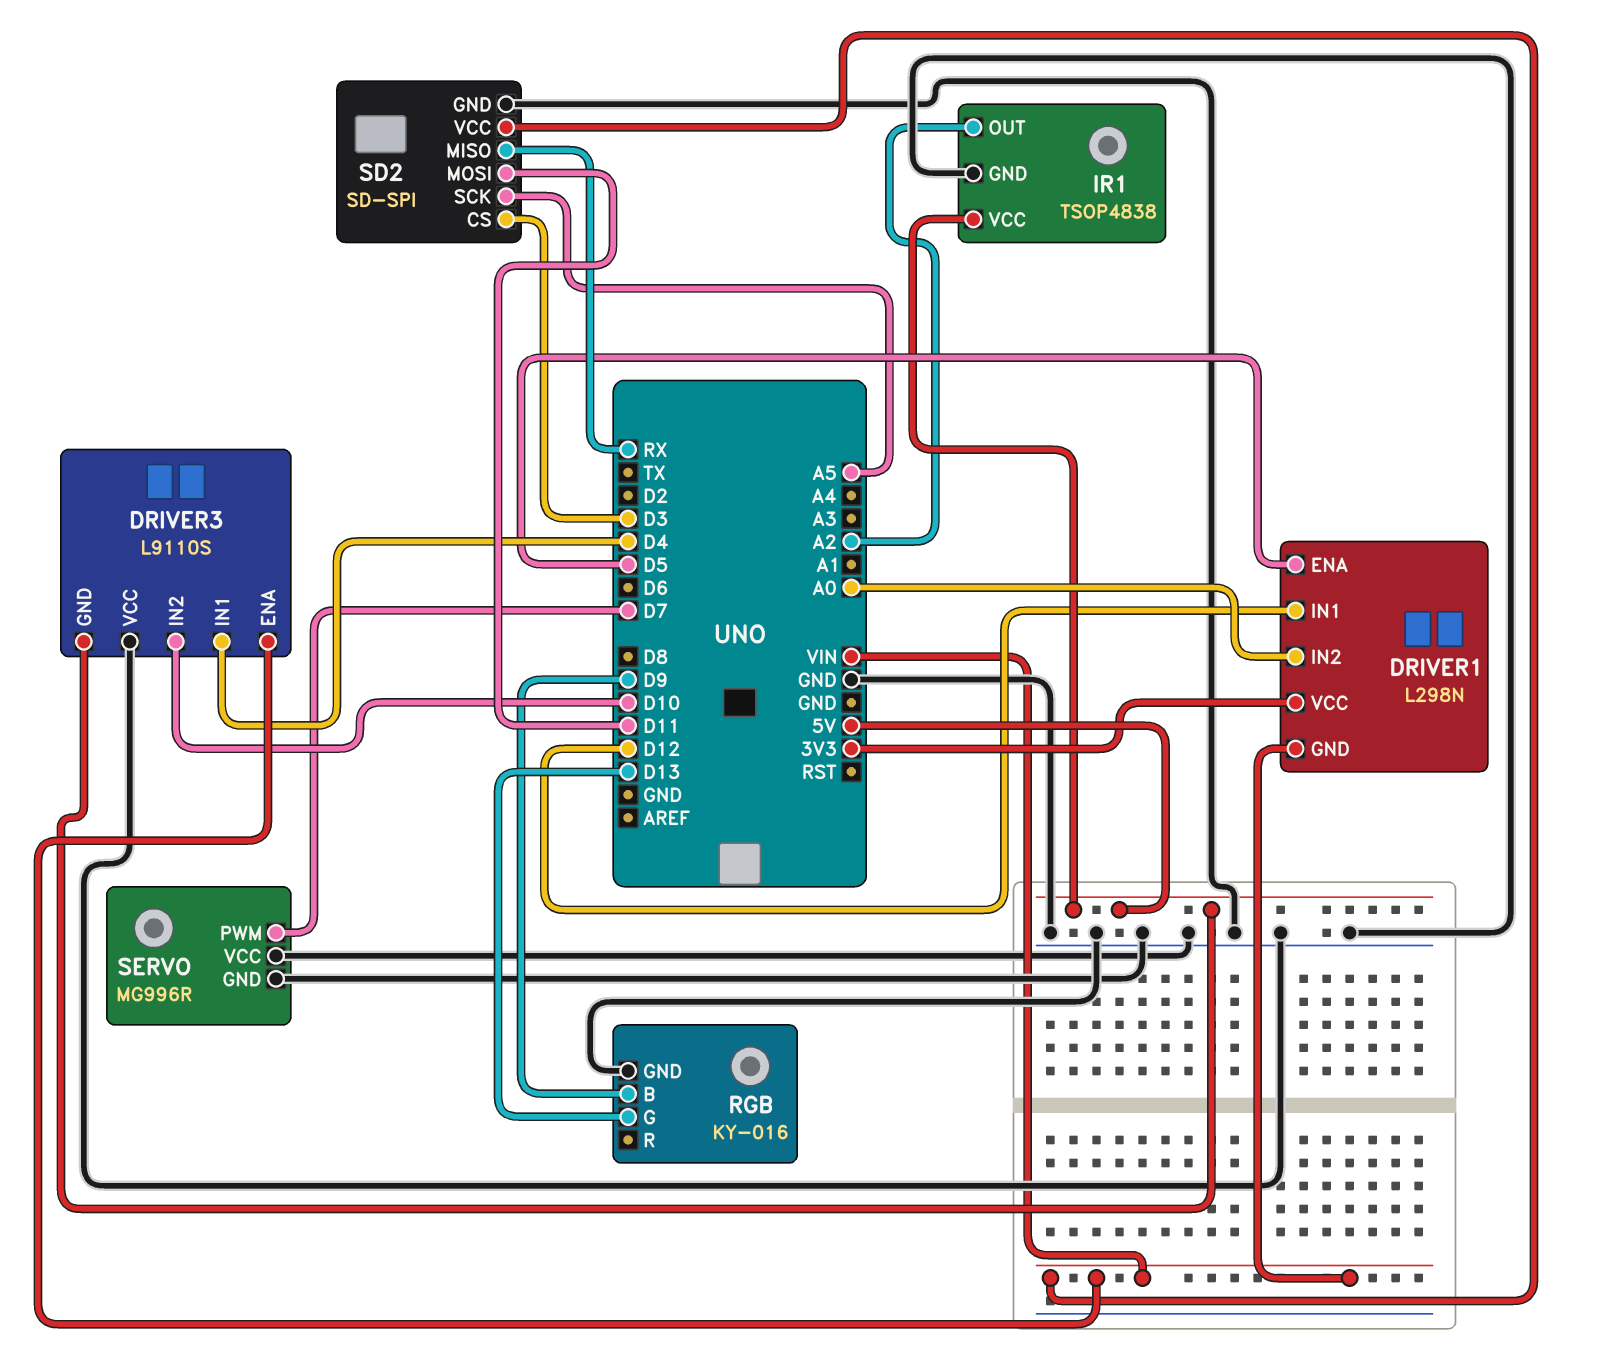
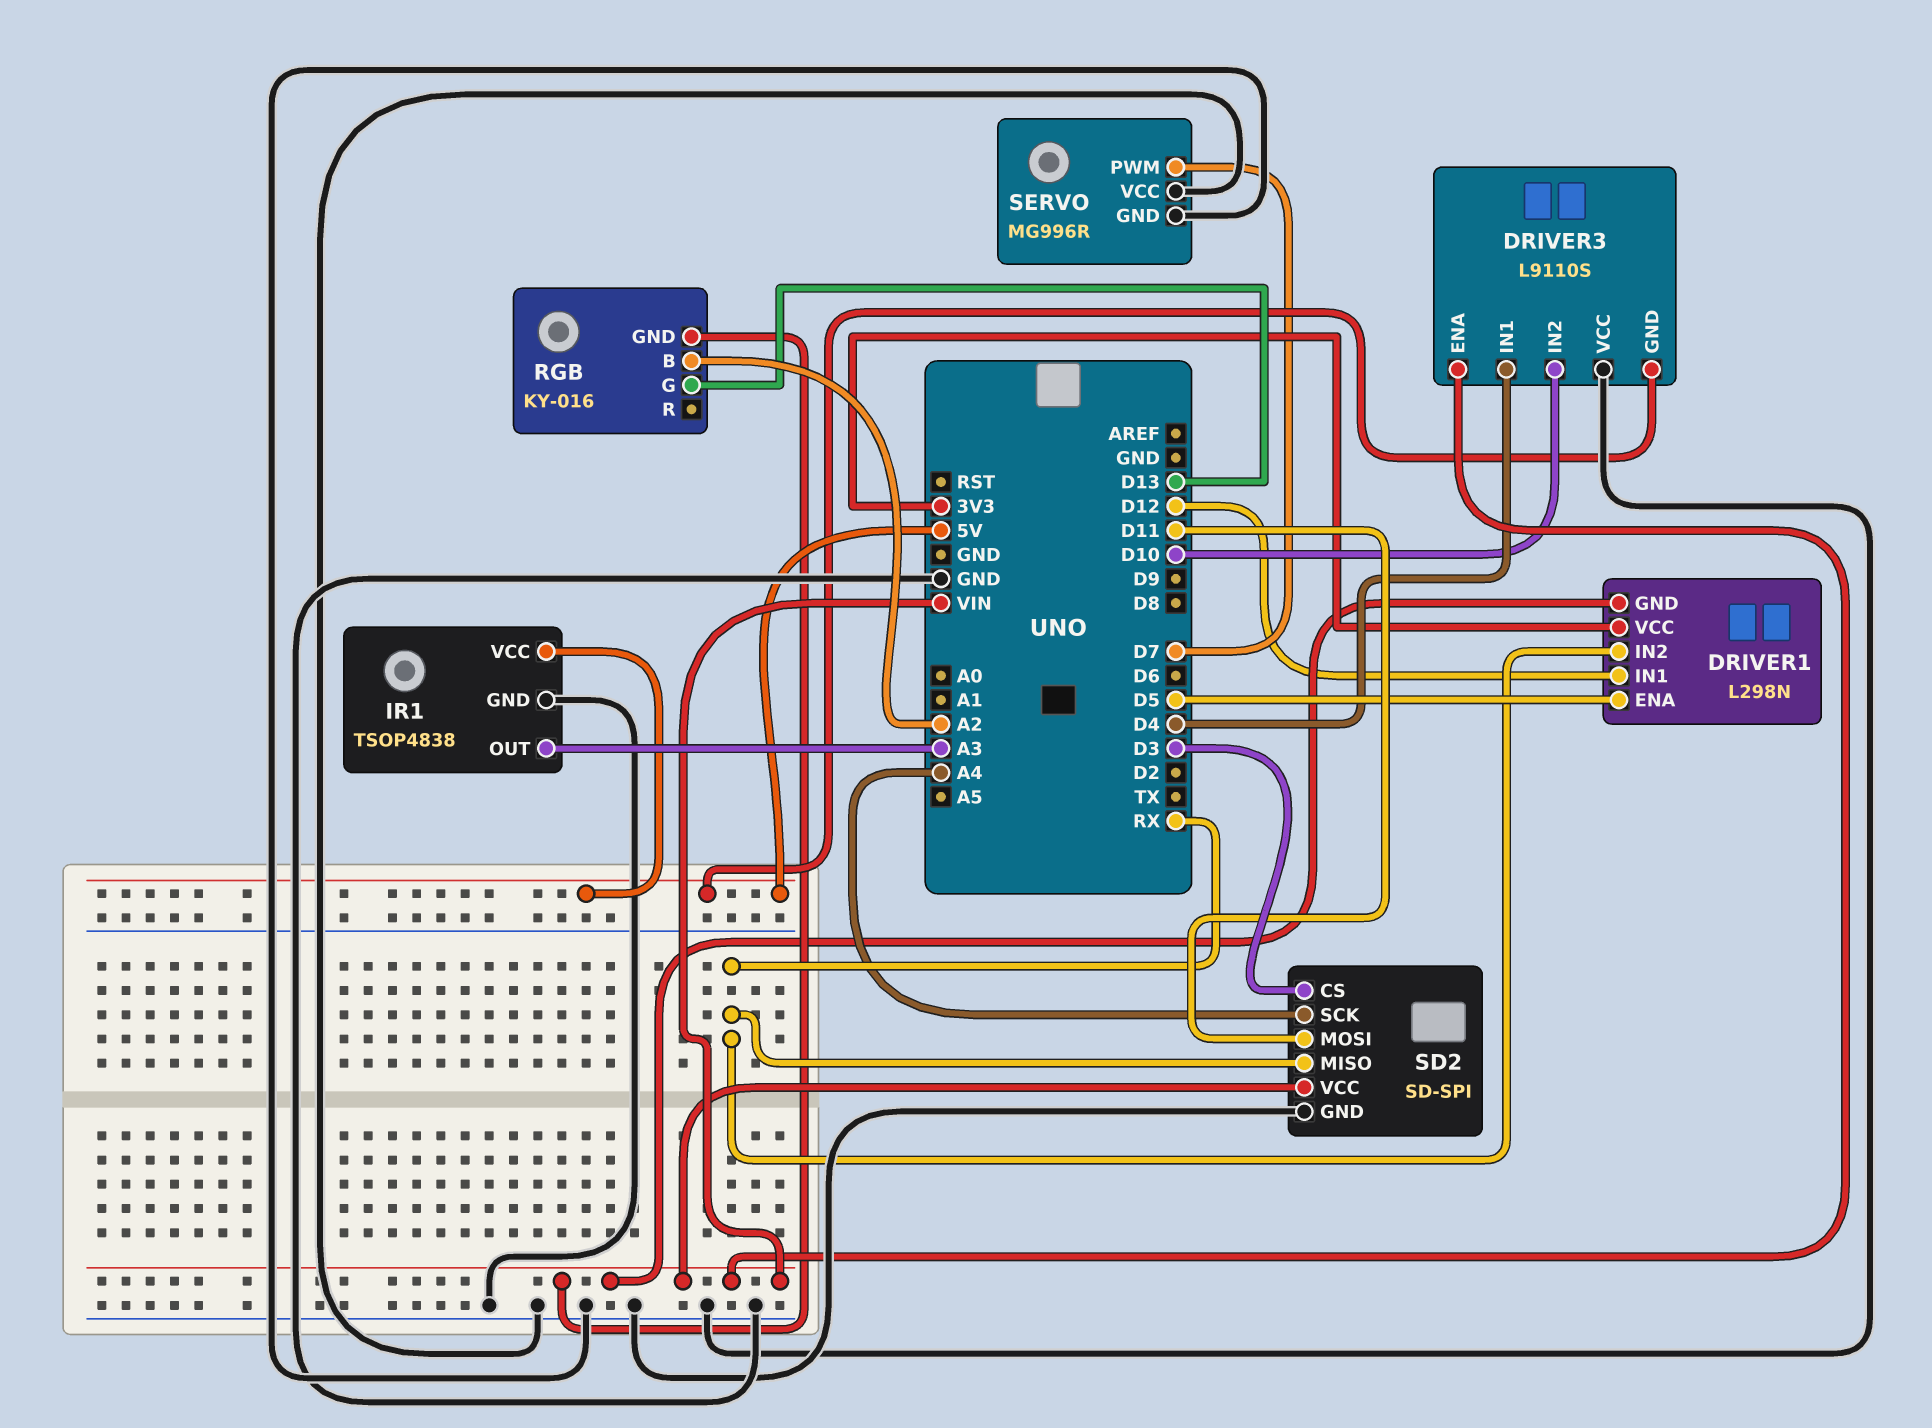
DRIVER1 pin IN2: A0 -> RX
IR1 pin OUT: A2 -> A3
RGB pin B: D9 -> A2
RGB pin GND: GND -> VIN
SD2 pin SCK: A5 -> A4

